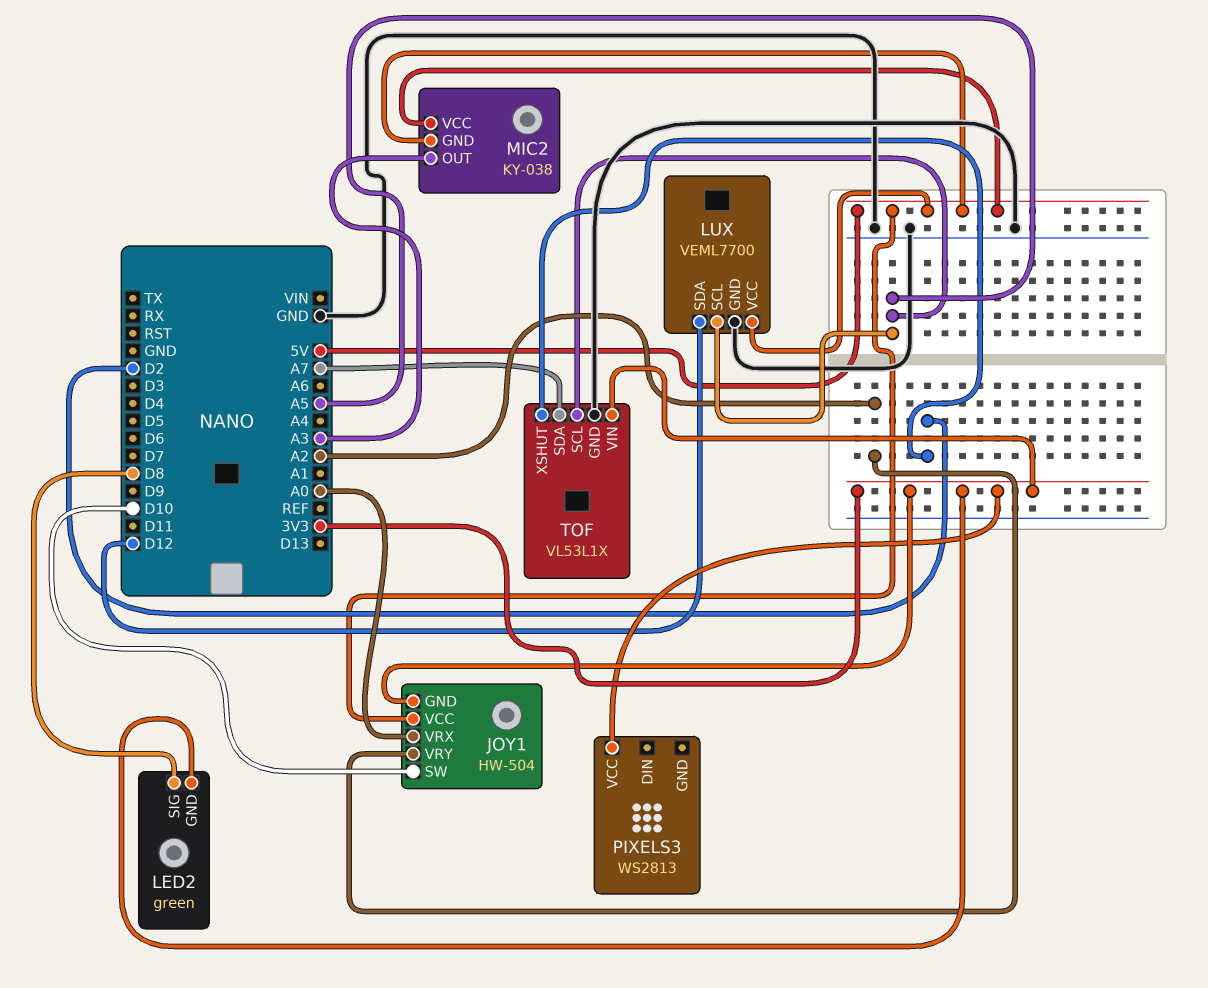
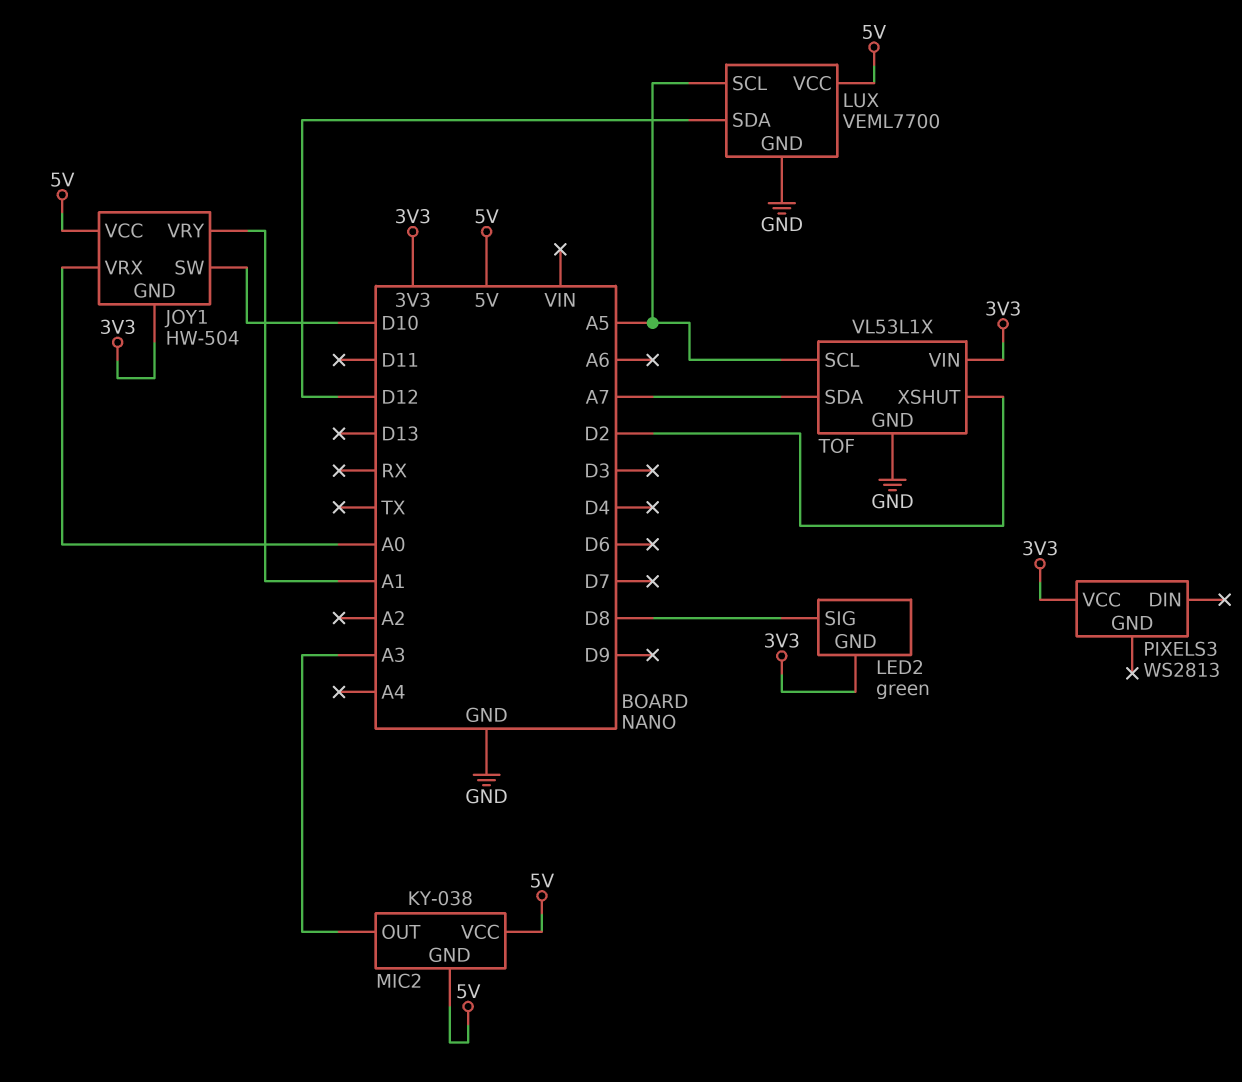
JOY1 pin VRY: A2 -> A1

